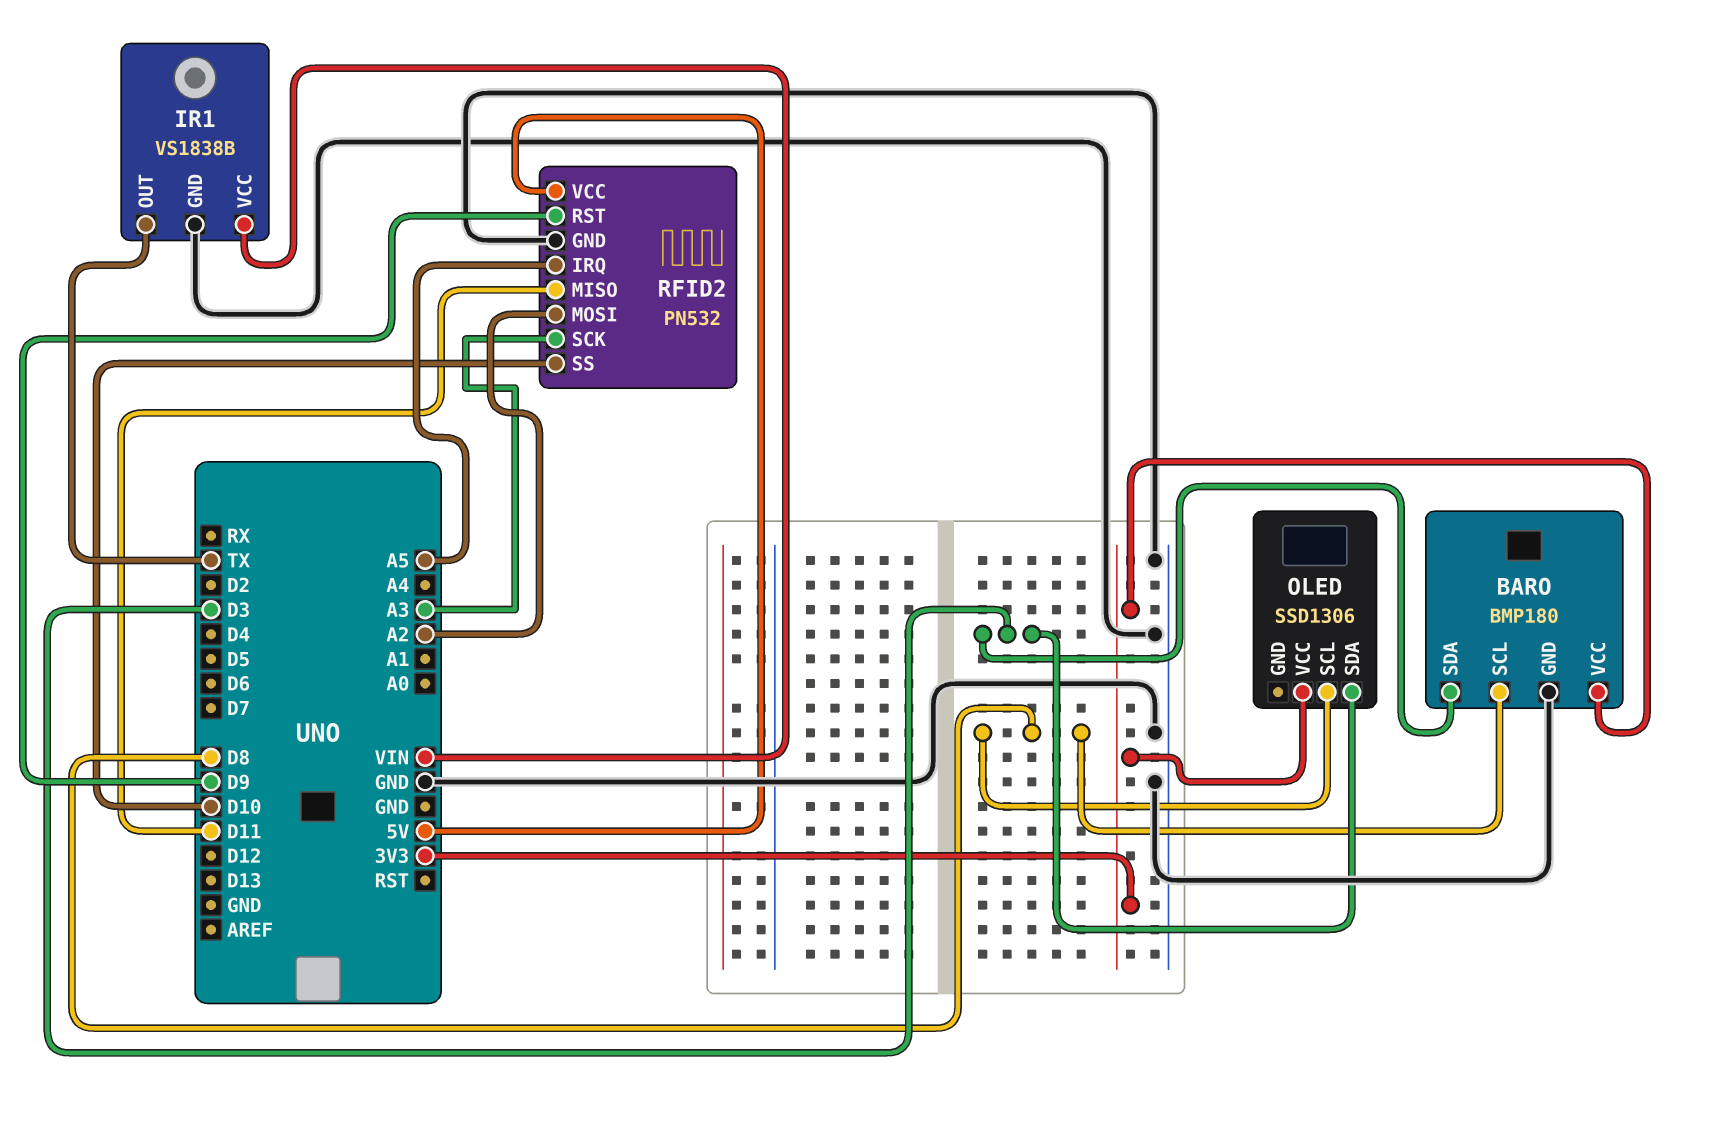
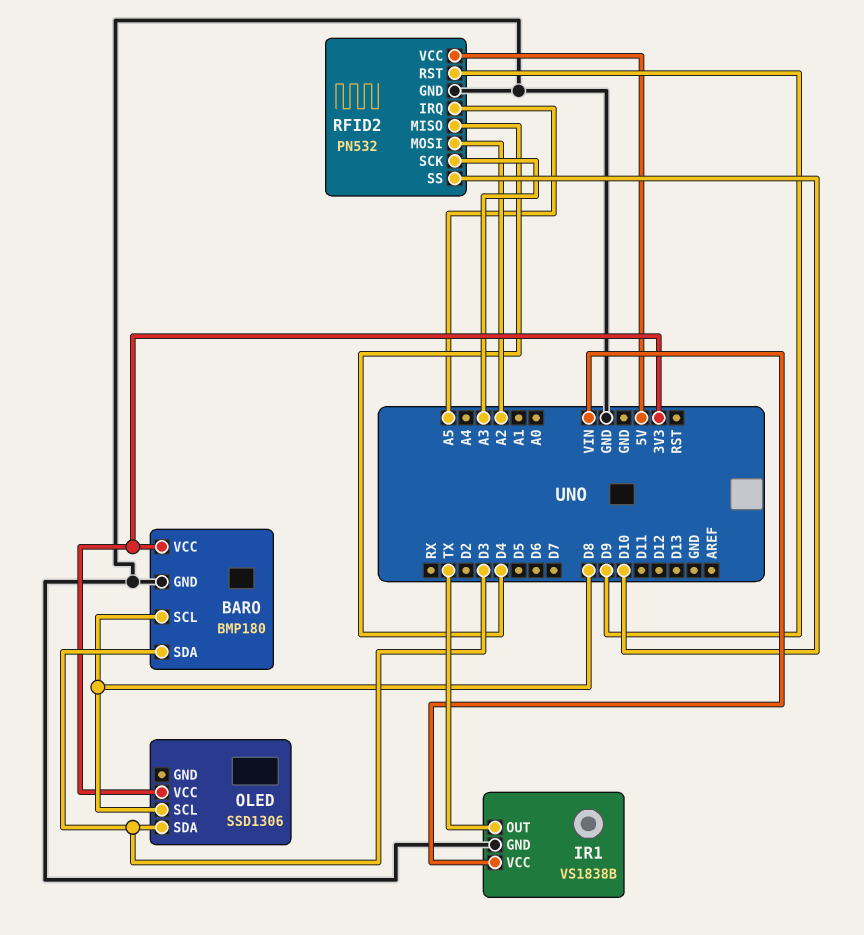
RFID2 pin MISO: D11 -> D4

